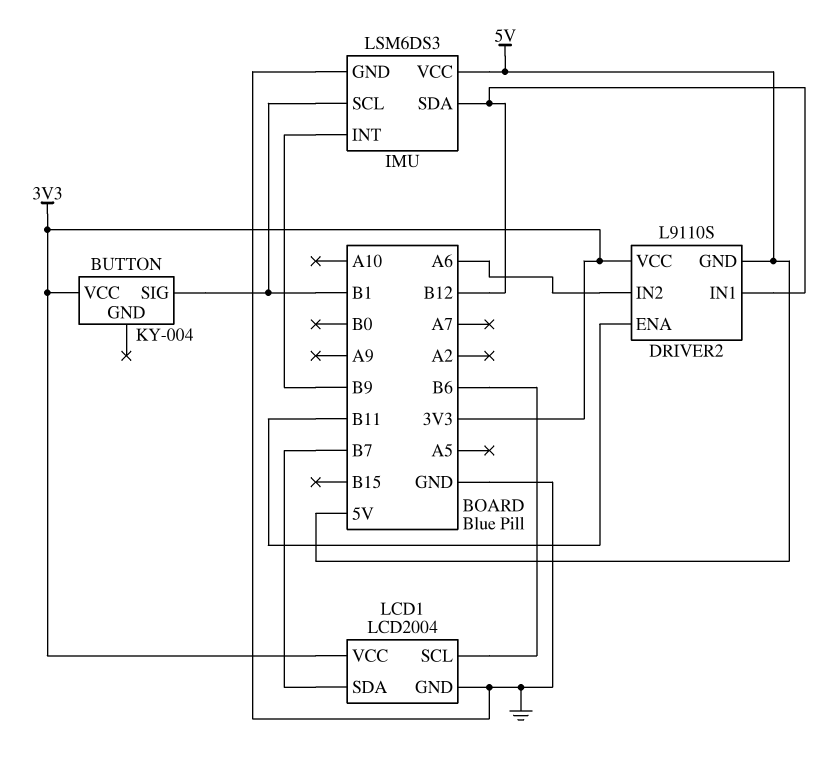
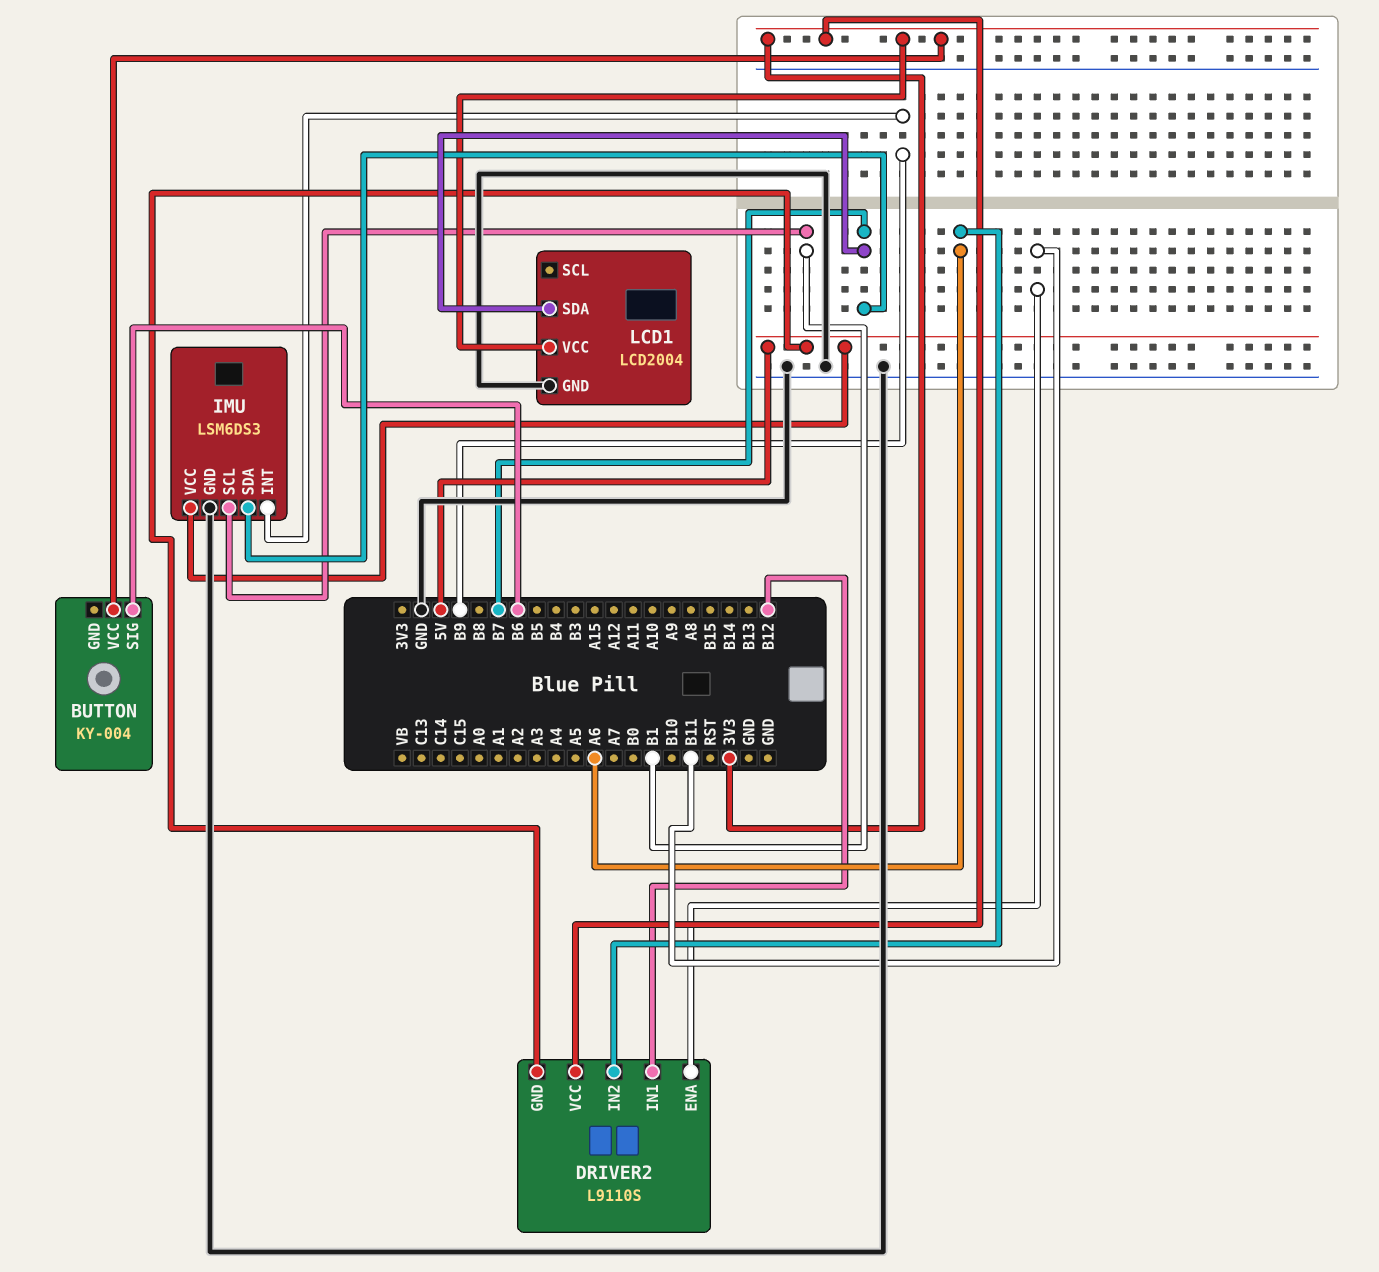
BUTTON pin SIG: B1 -> B6
IMU pin SDA: B12 -> B7
LCD1 pin SCL: B6 -> none

